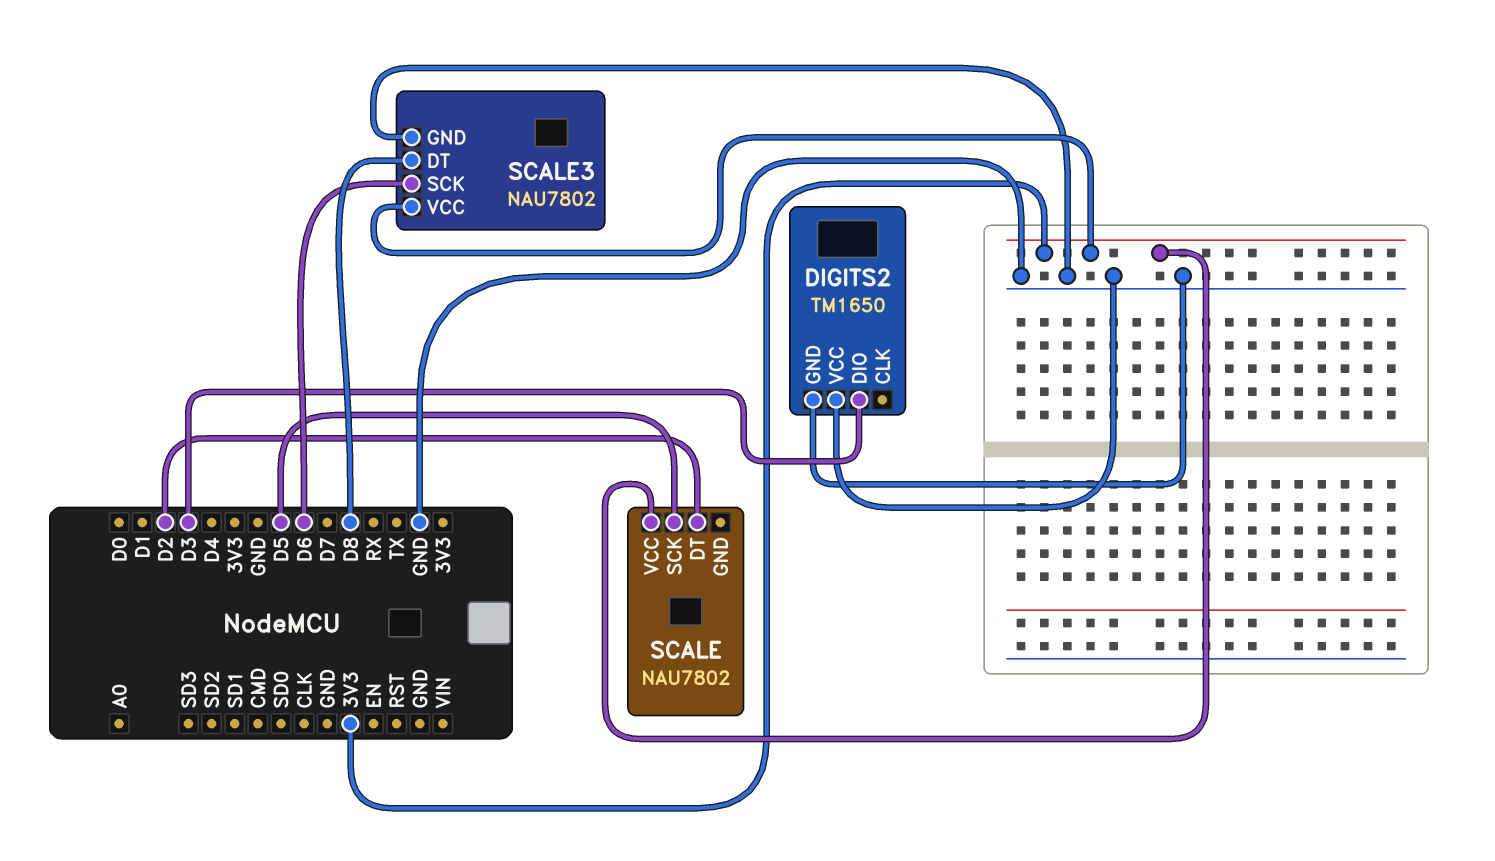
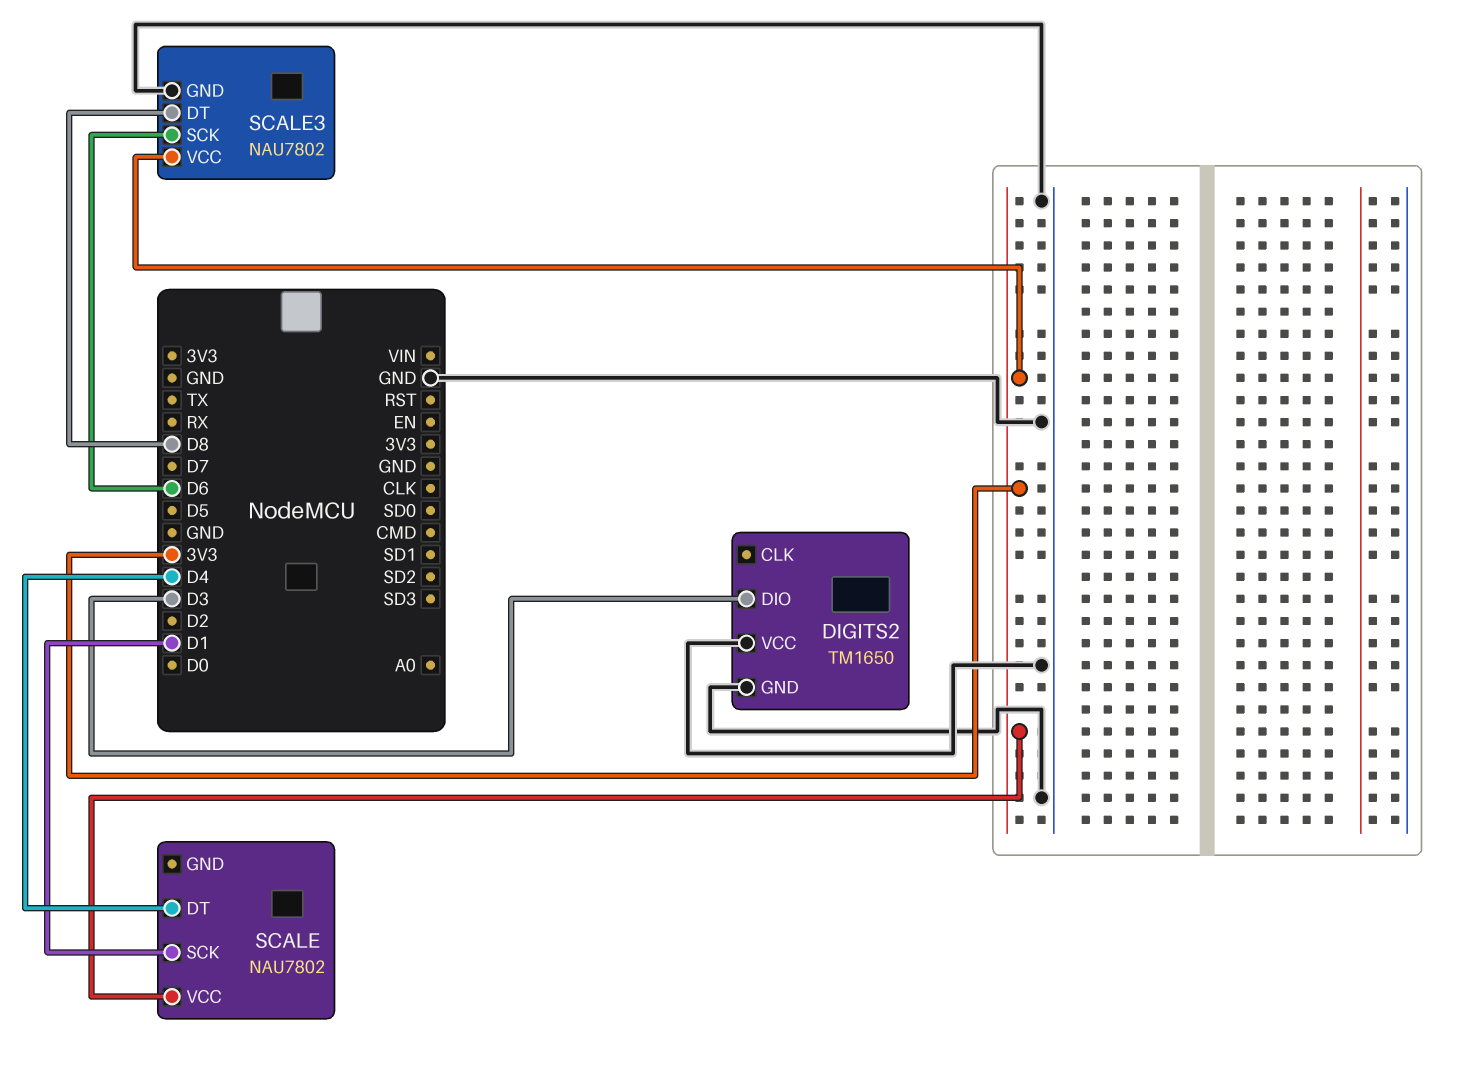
SCALE pin DT: D2 -> D4
SCALE pin SCK: D5 -> D1

